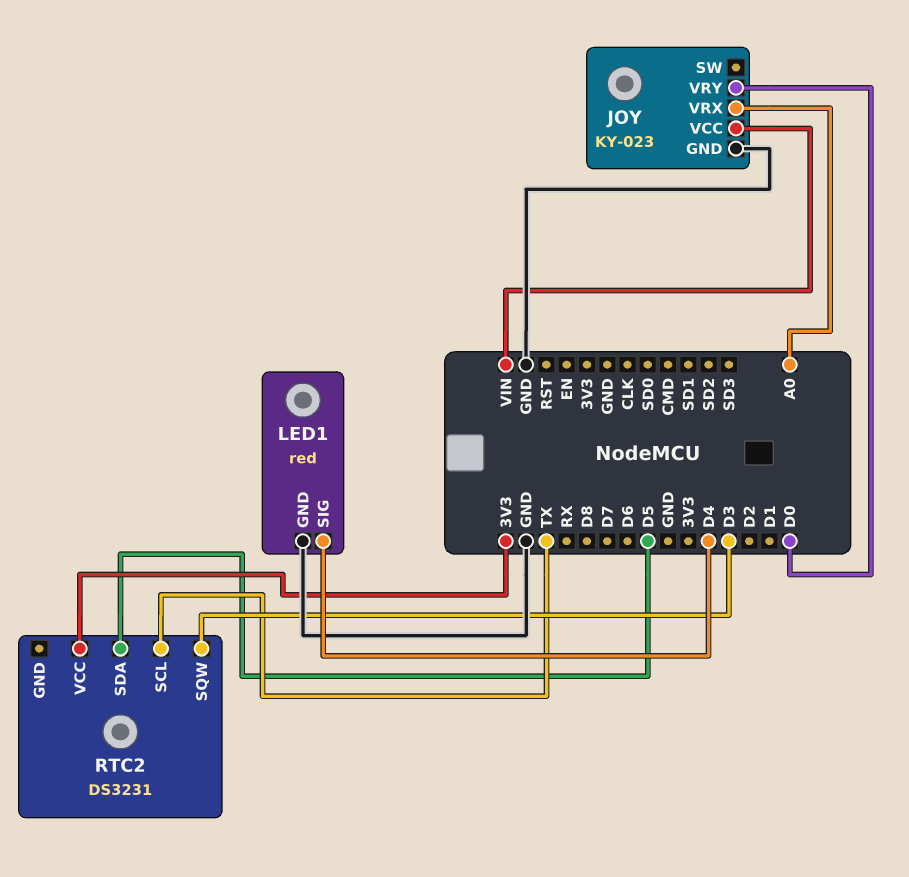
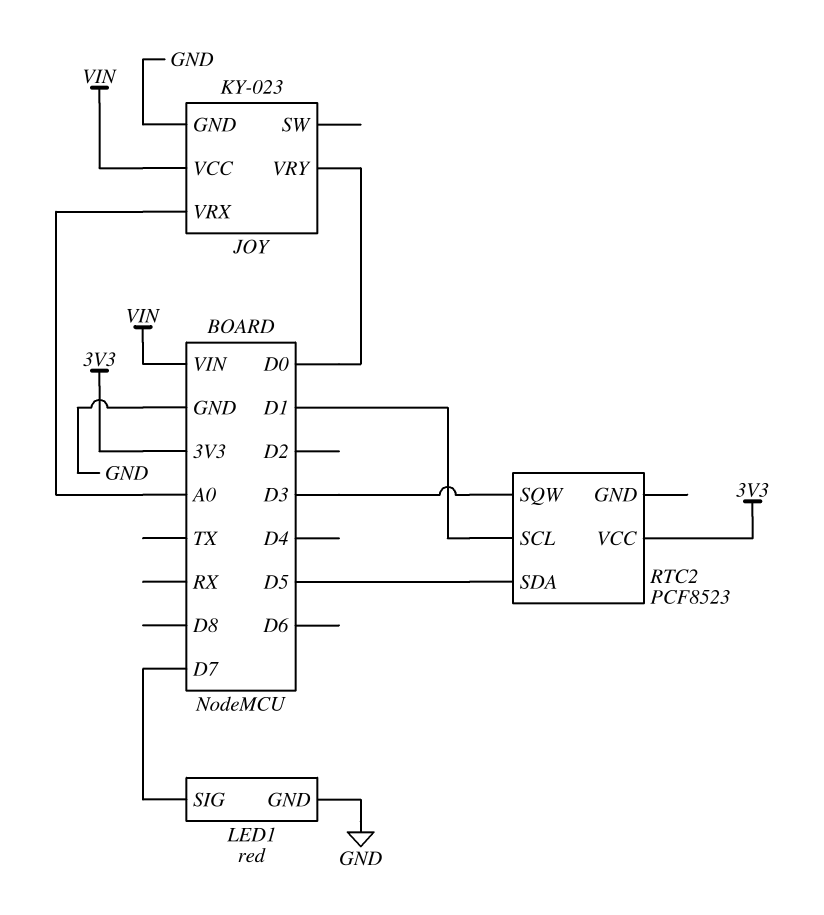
LED1 pin SIG: D4 -> D7
RTC2: DS3231 -> PCF8523
RTC2 pin SCL: TX -> D1

